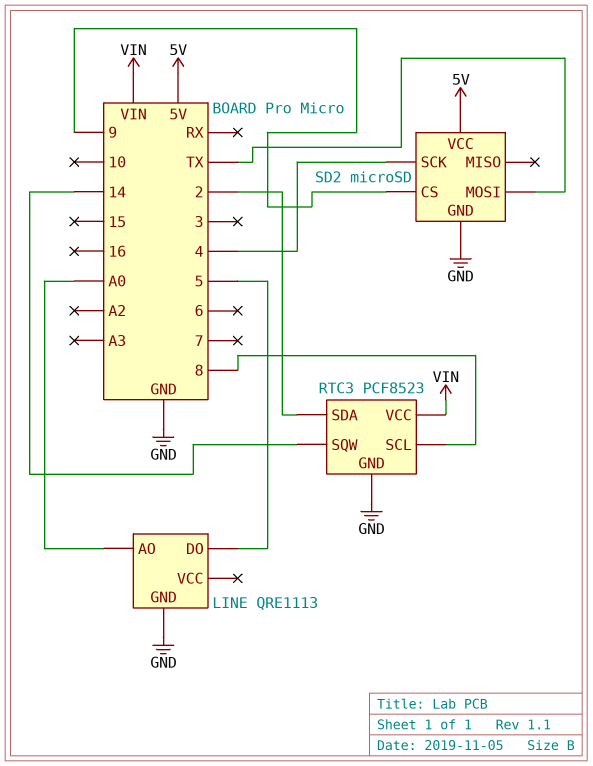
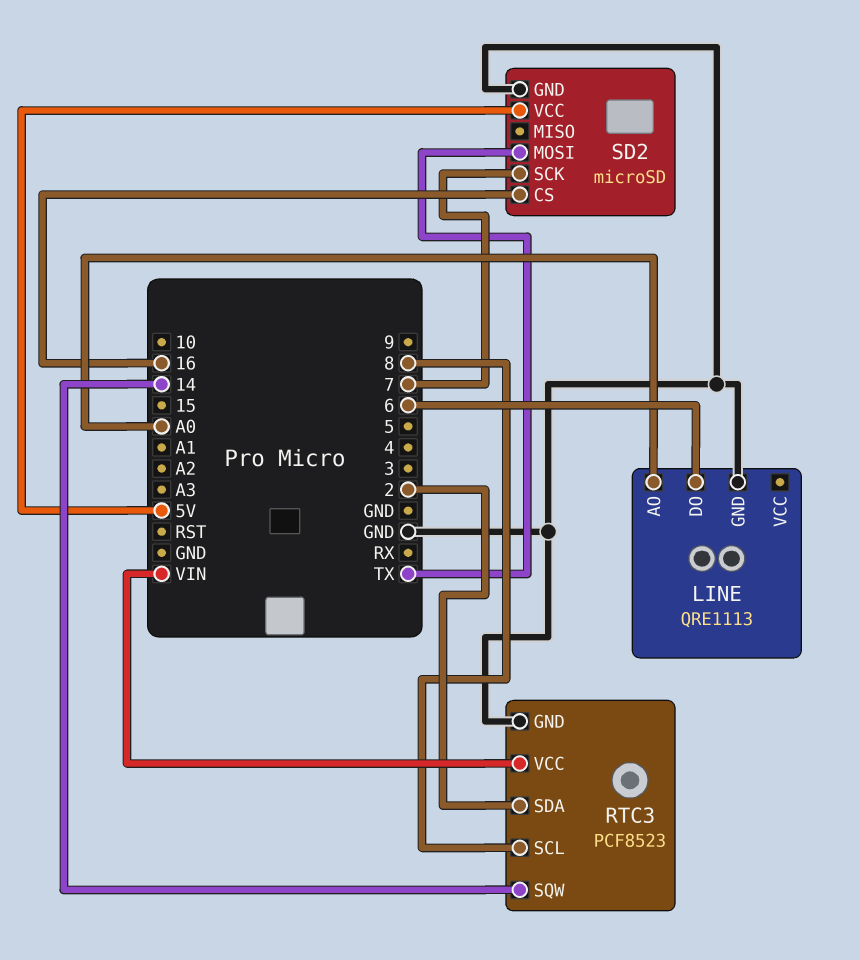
LINE pin DO: 5 -> 6
SD2 pin CS: 9 -> 16
SD2 pin SCK: 4 -> 7

